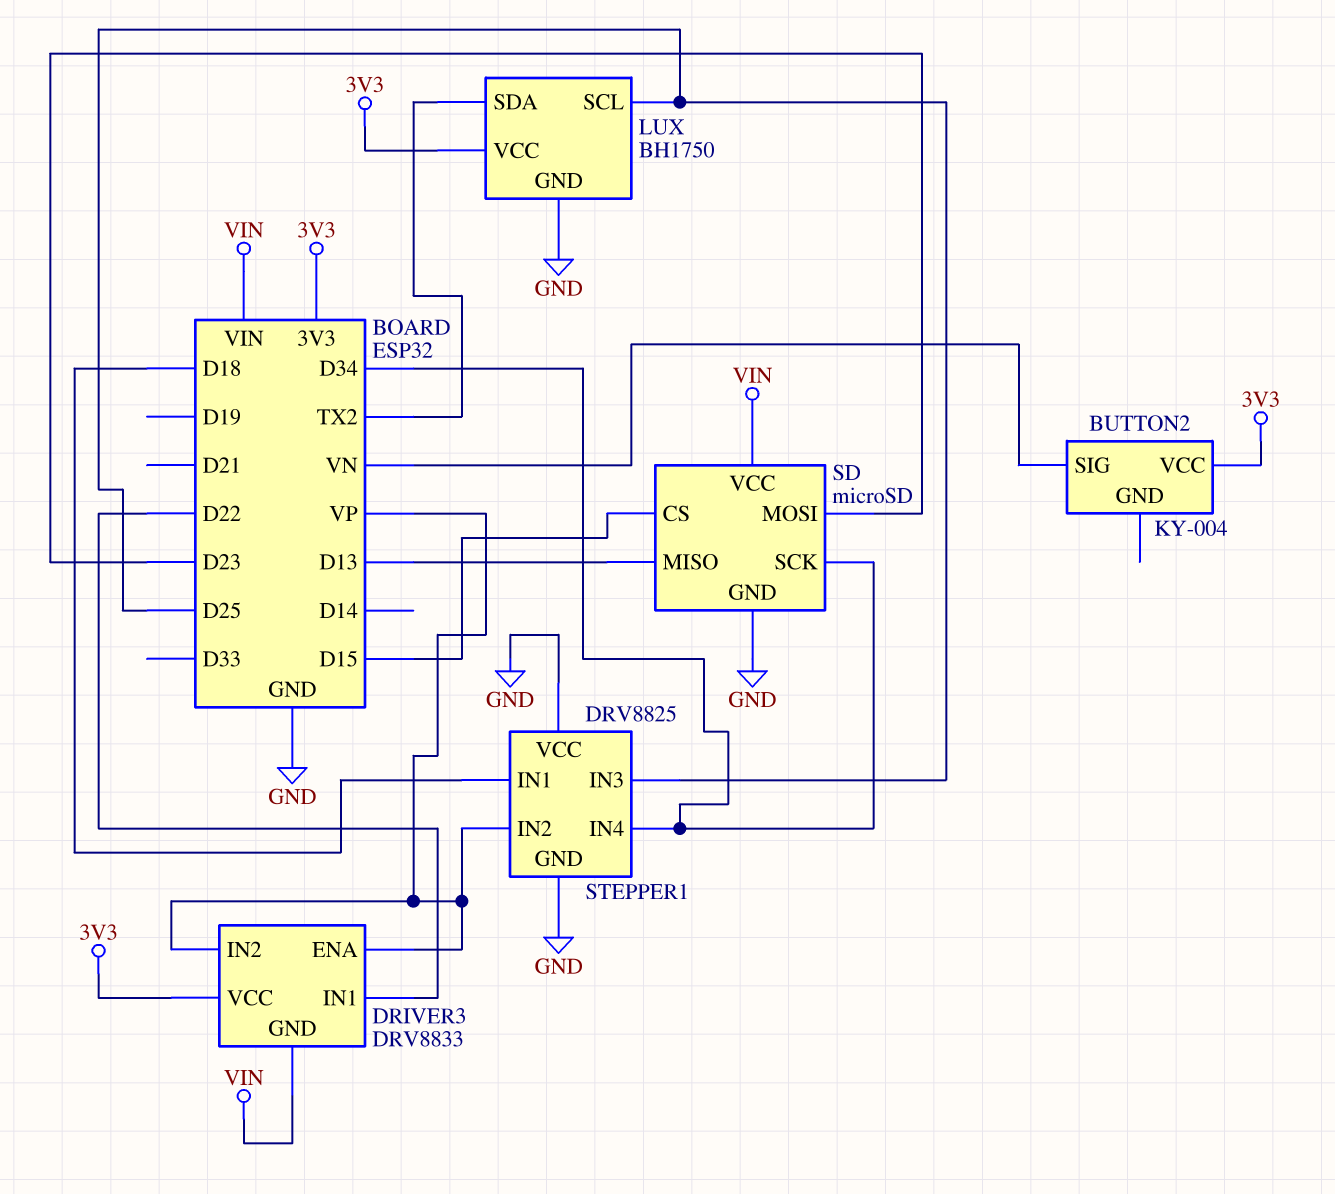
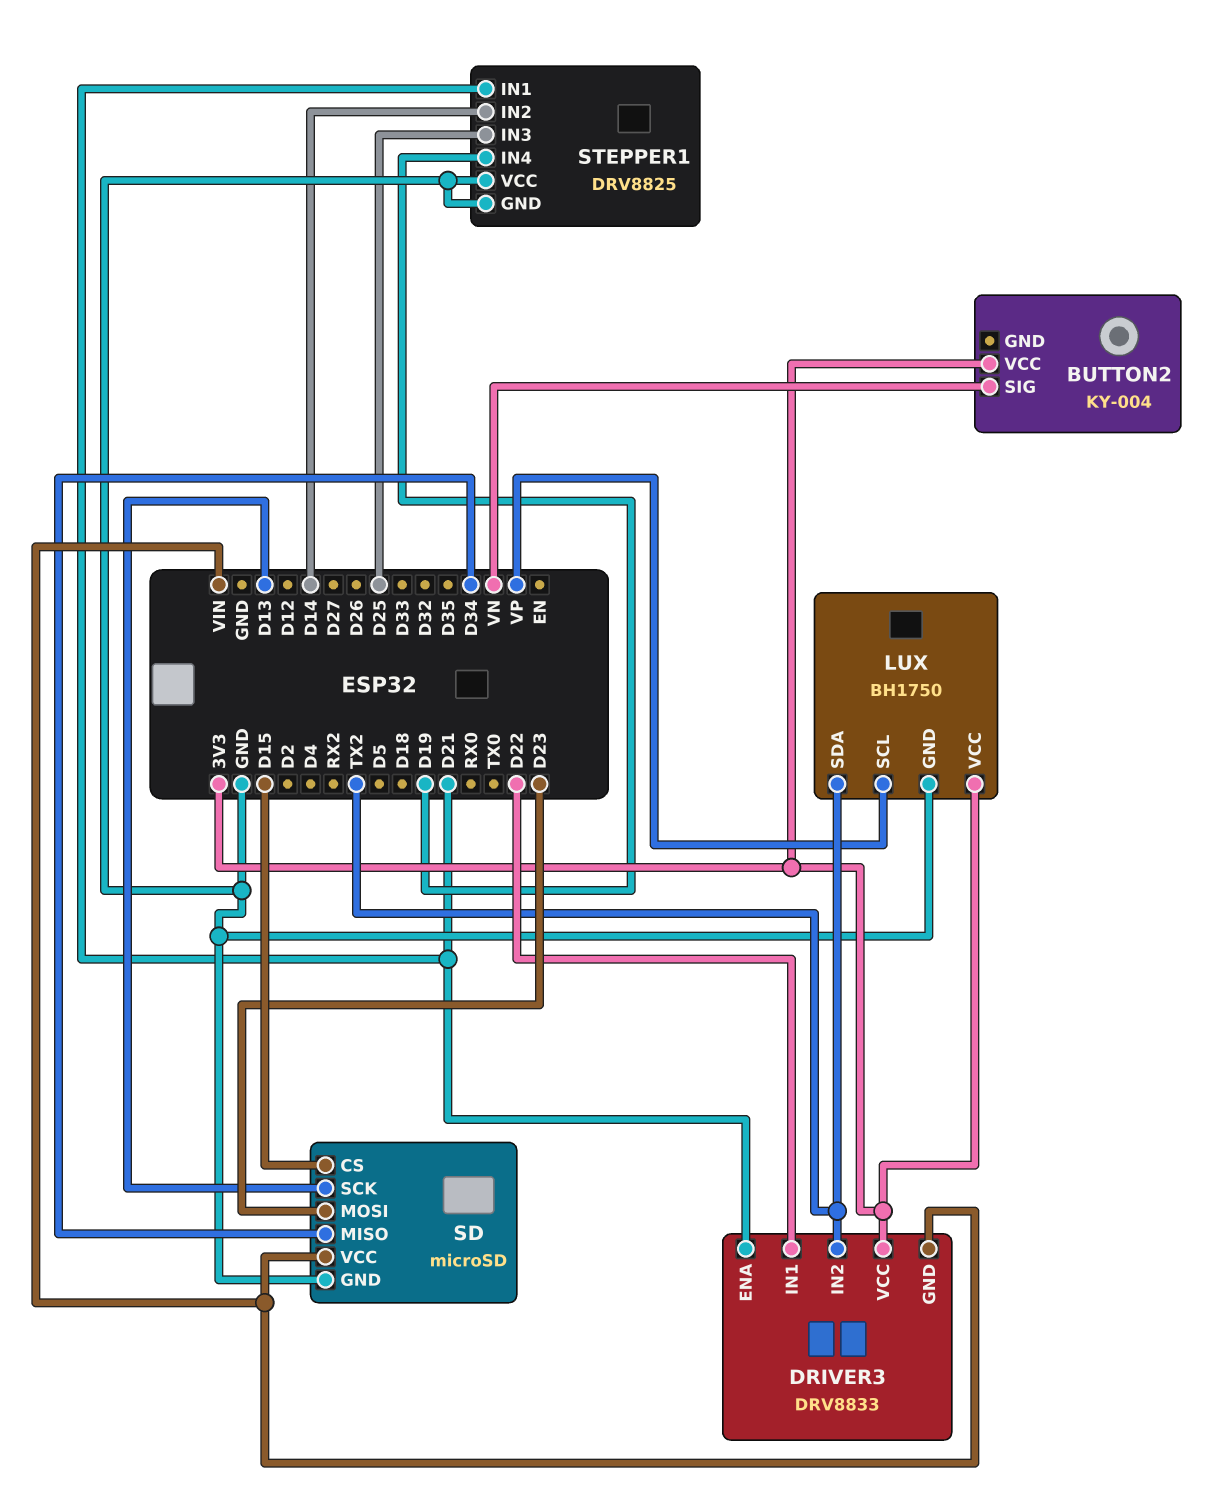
DRIVER3 pin ENA: VP -> D21
DRIVER3 pin IN2: VP -> TX2
LUX pin SCL: D25 -> VP
SD pin MISO: D13 -> D34
SD pin SCK: D34 -> D13
STEPPER1 pin IN1: D18 -> D21
STEPPER1 pin IN2: VP -> D14
STEPPER1 pin IN4: D34 -> D19

